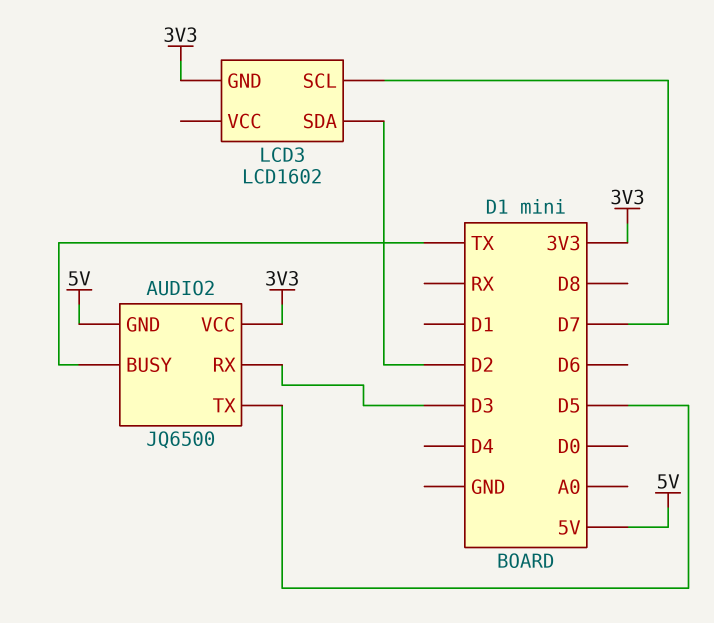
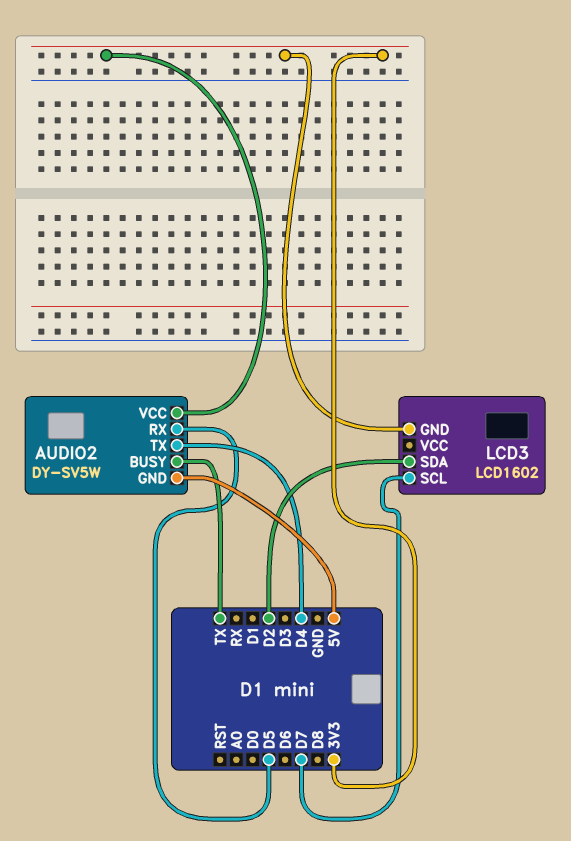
AUDIO2: JQ6500 -> DY-SV5W
AUDIO2 pin RX: D3 -> D5
AUDIO2 pin TX: D5 -> D4

